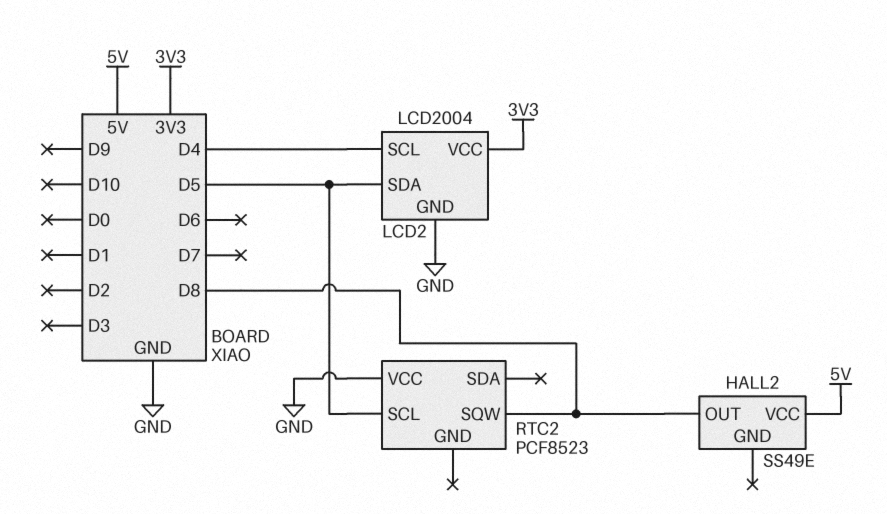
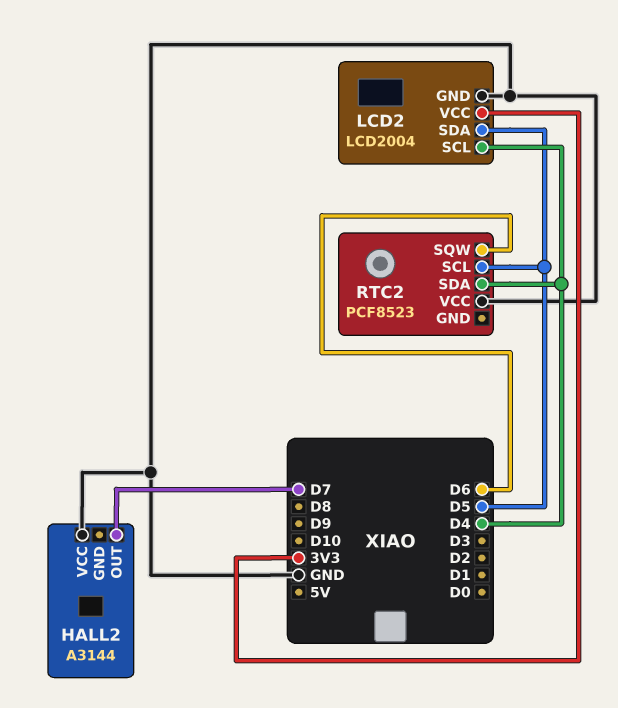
HALL2: SS49E -> A3144
HALL2 pin OUT: D8 -> D7
HALL2 pin VCC: 5V -> GND
RTC2 pin SDA: none -> D4
RTC2 pin SQW: D8 -> D6

